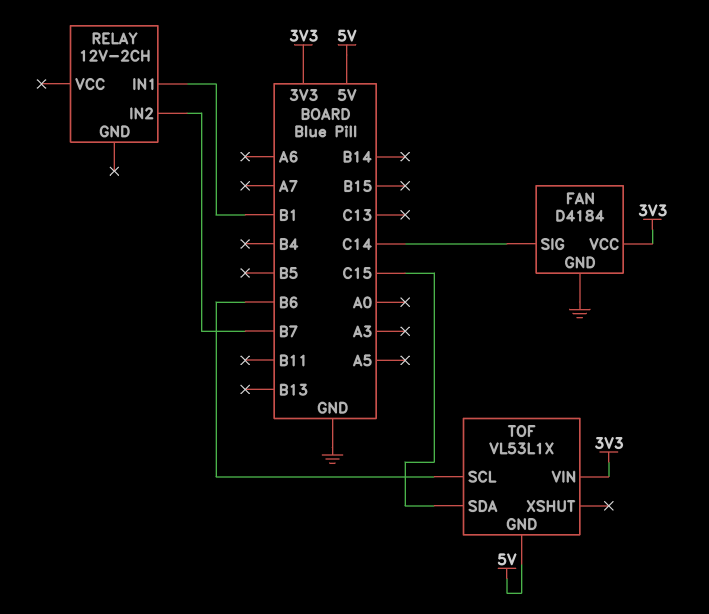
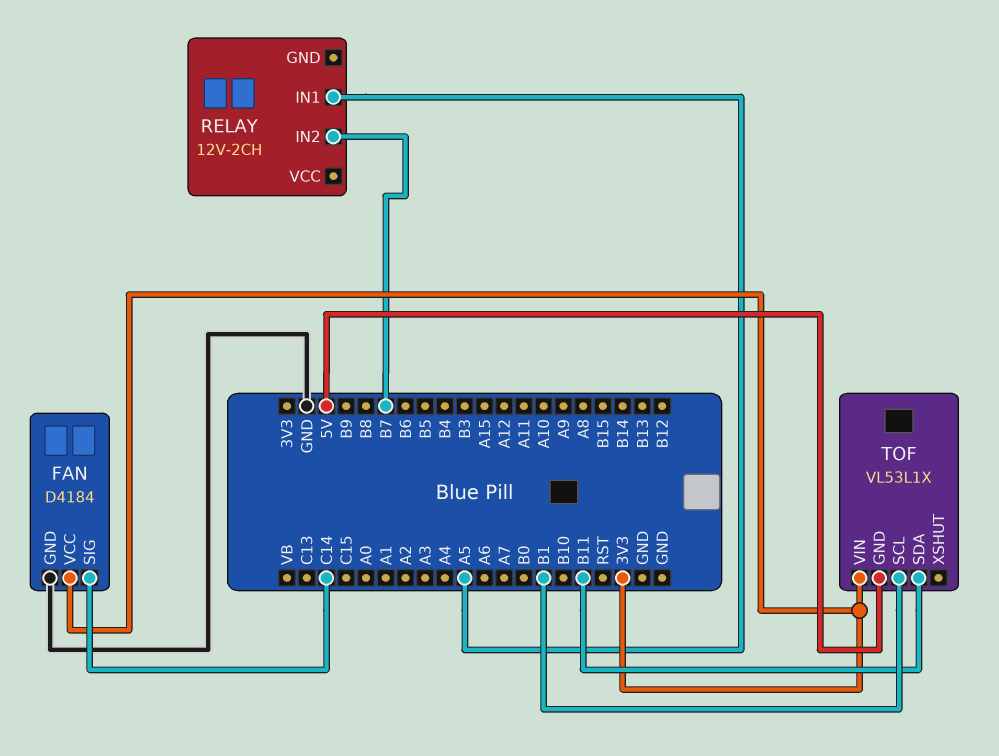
RELAY pin IN1: B1 -> A5
TOF pin SCL: B6 -> B1
TOF pin SDA: C15 -> B11

